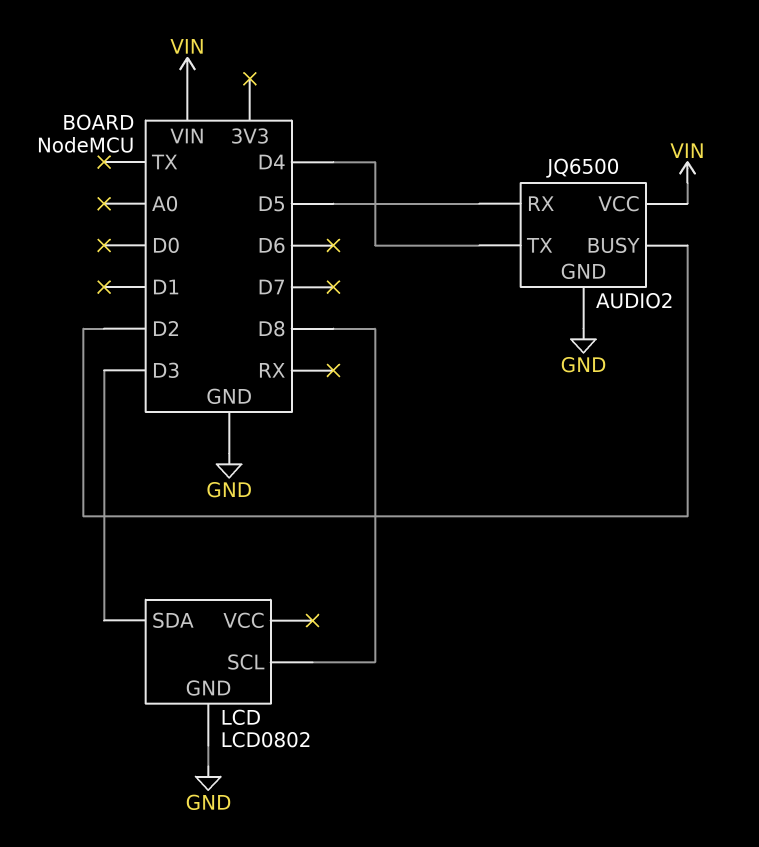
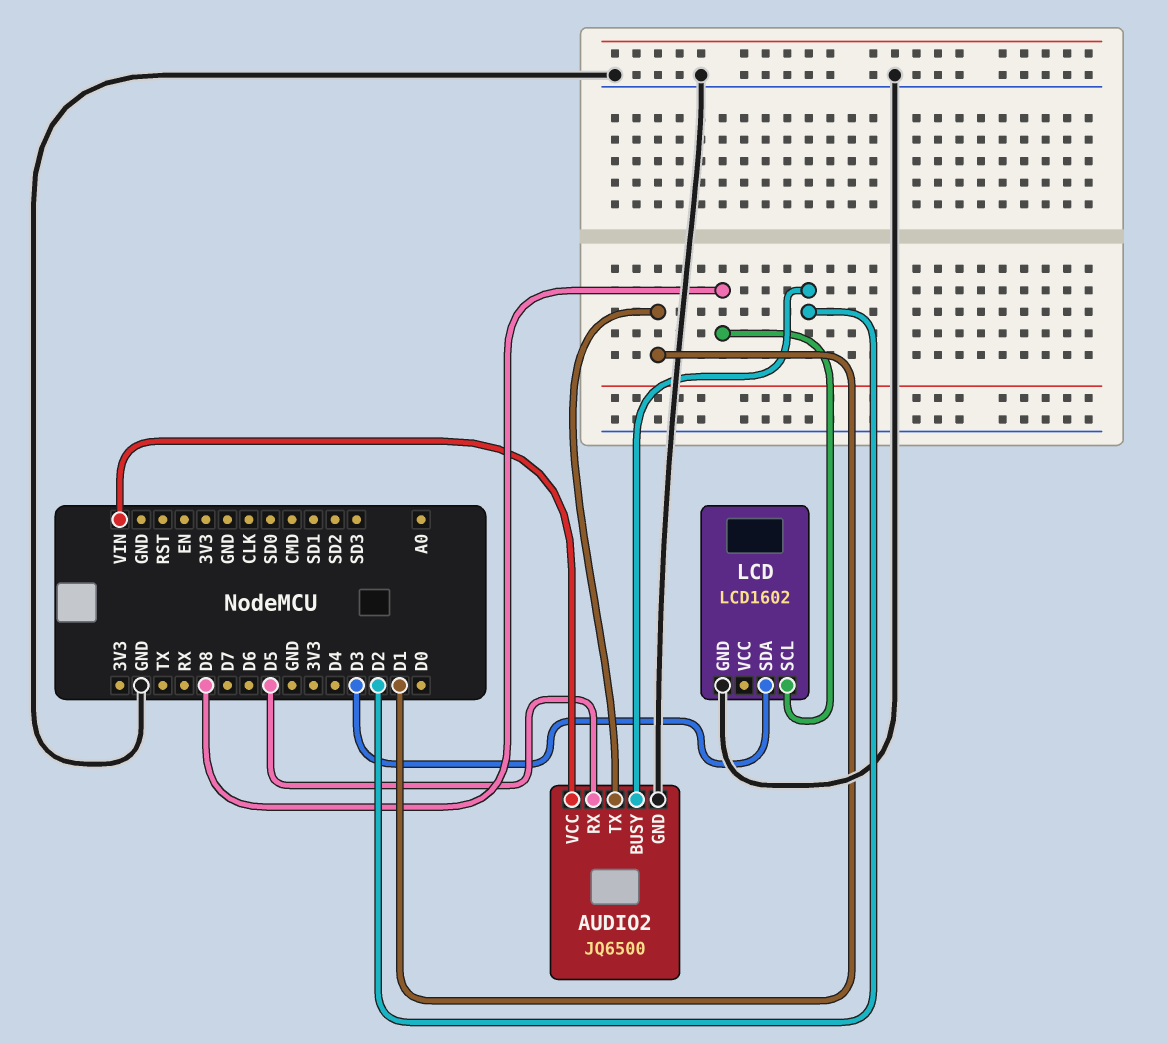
AUDIO2 pin TX: D4 -> D1
LCD: LCD0802 -> LCD1602

